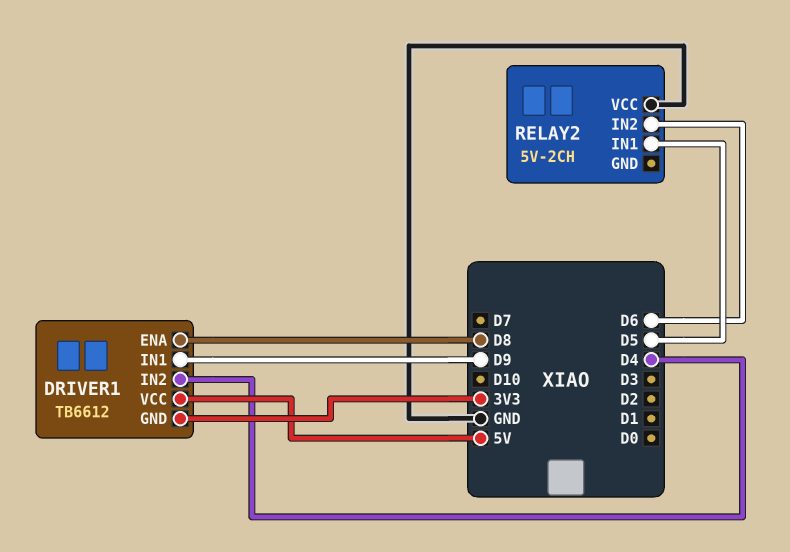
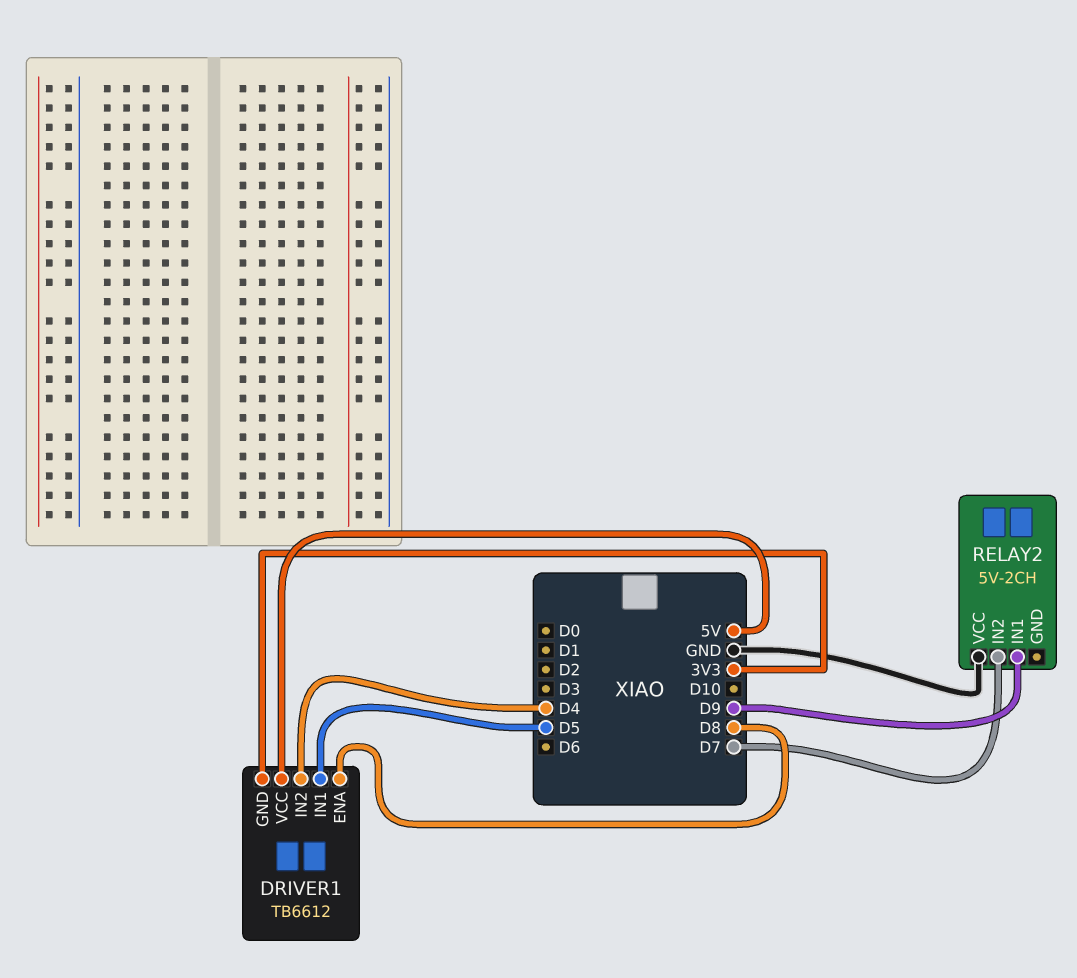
DRIVER1 pin IN1: D9 -> D5
RELAY2 pin IN1: D5 -> D9
RELAY2 pin IN2: D6 -> D7

